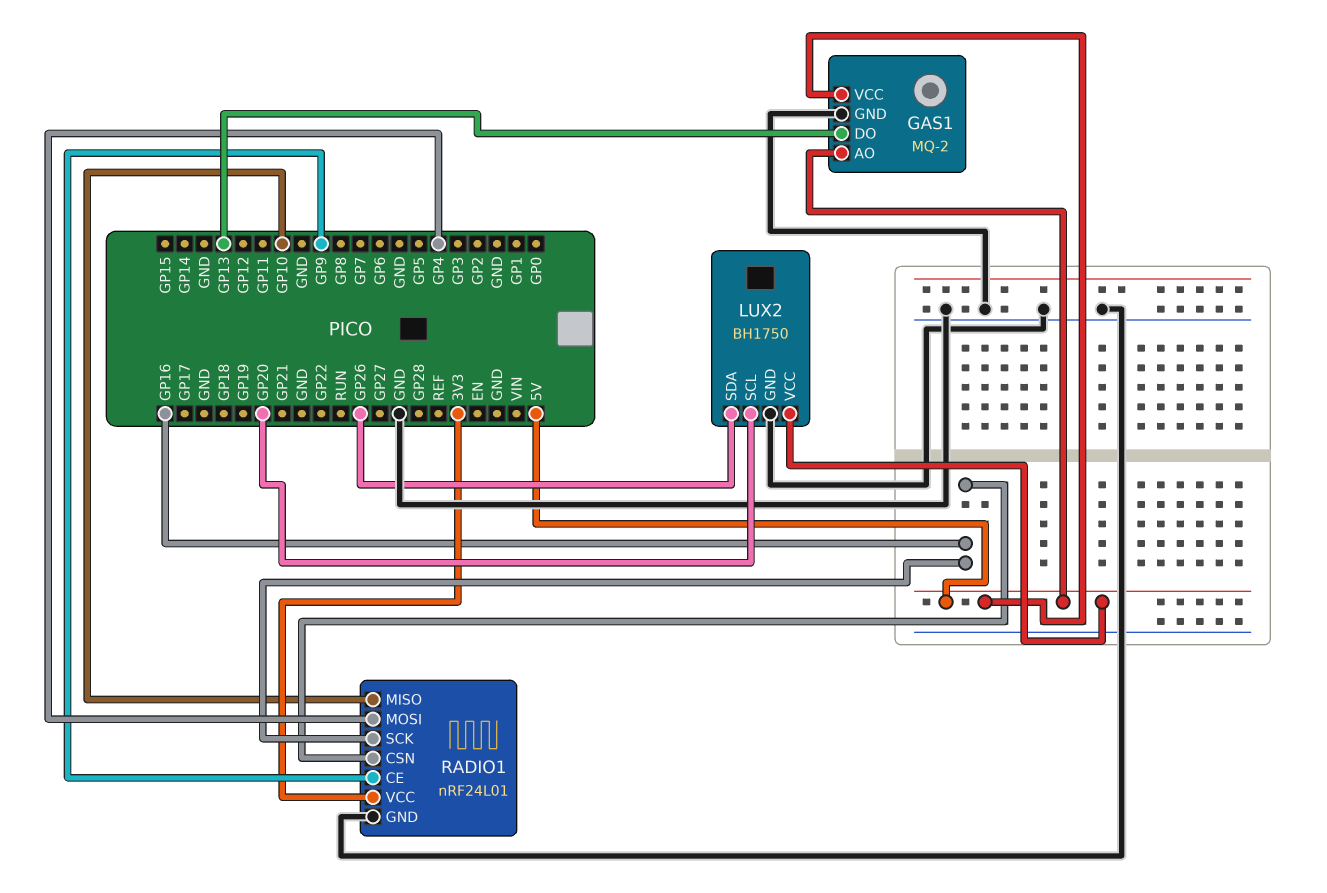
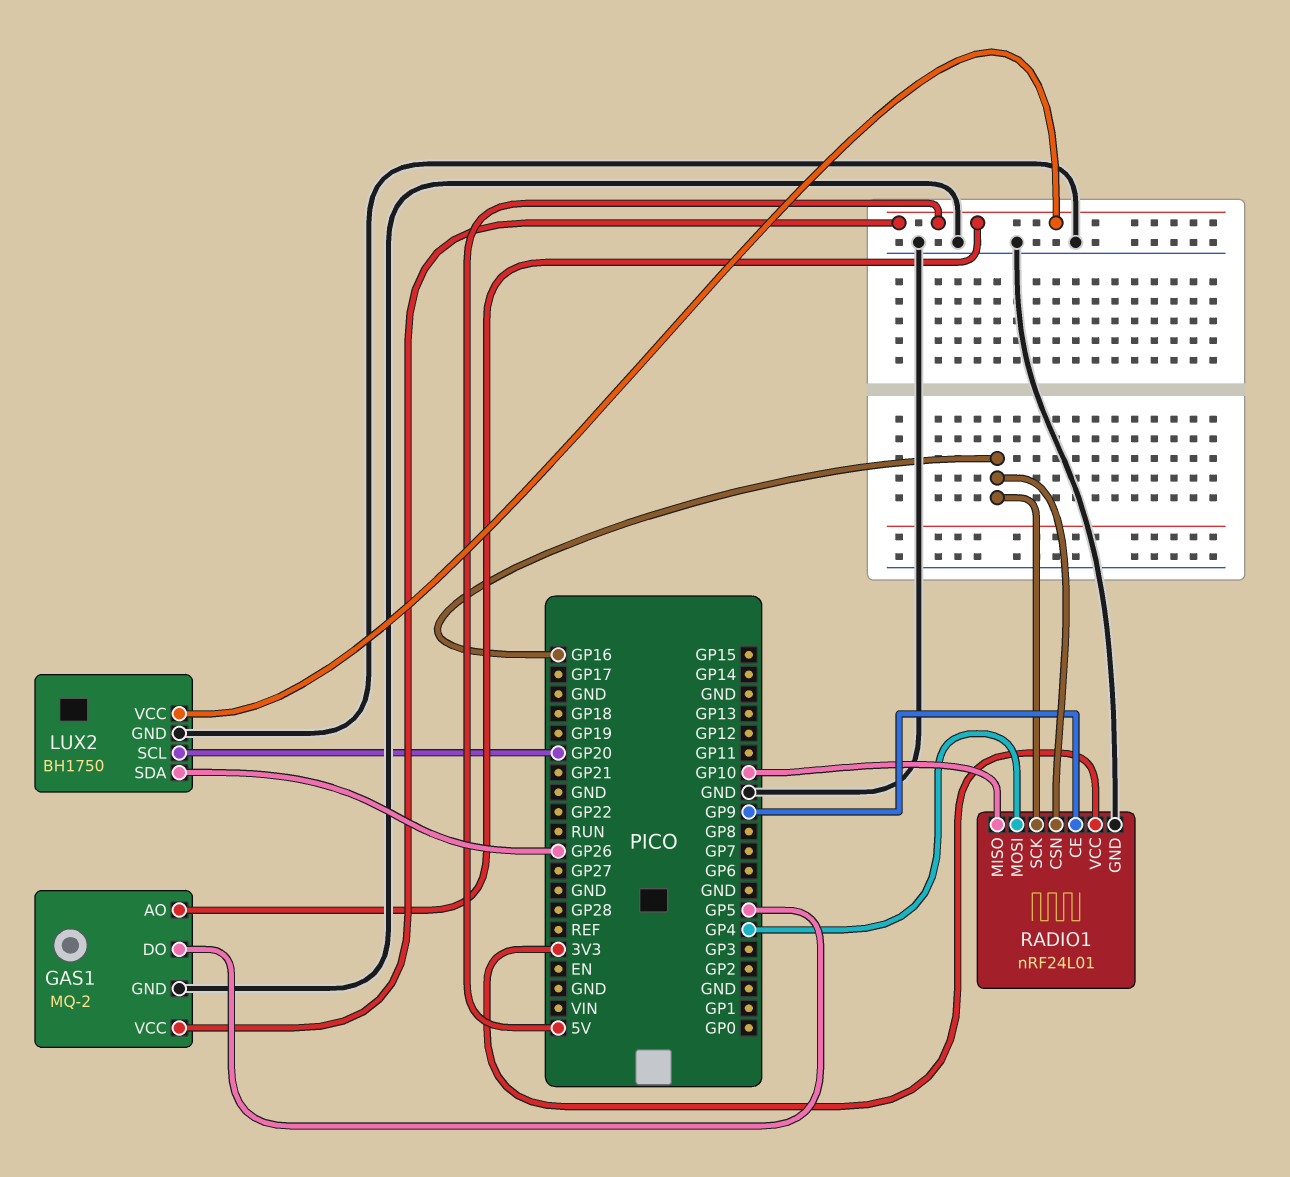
GAS1 pin DO: GP13 -> GP5

